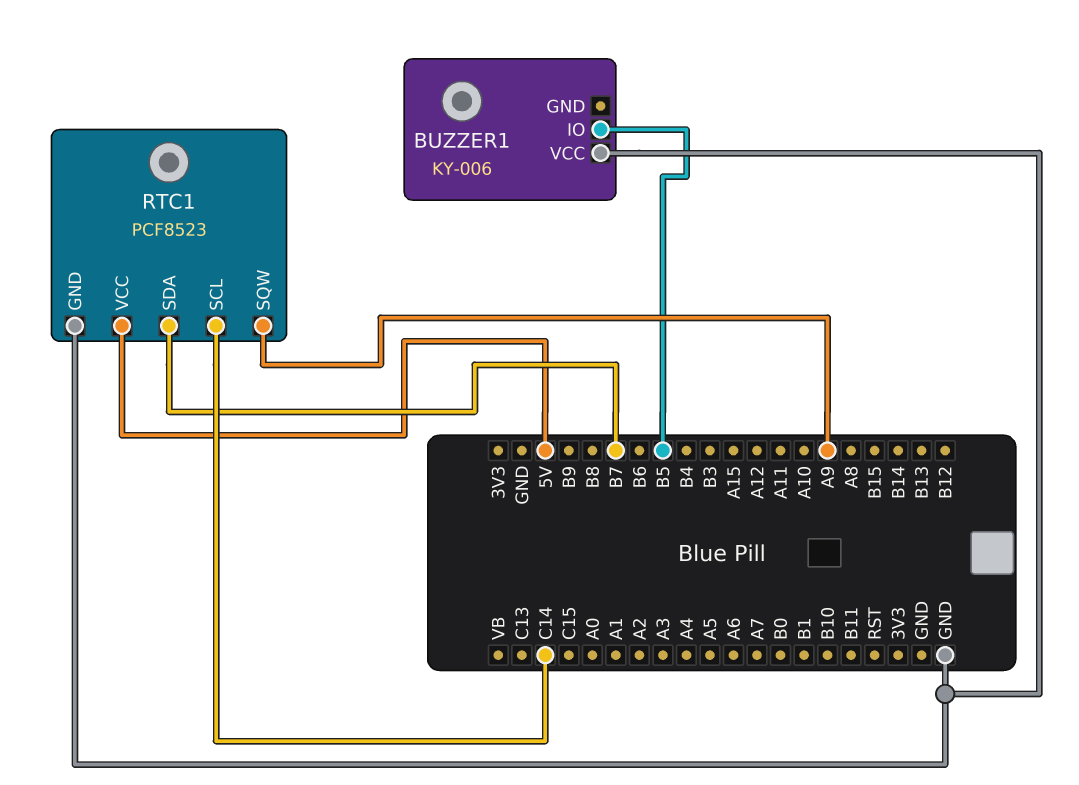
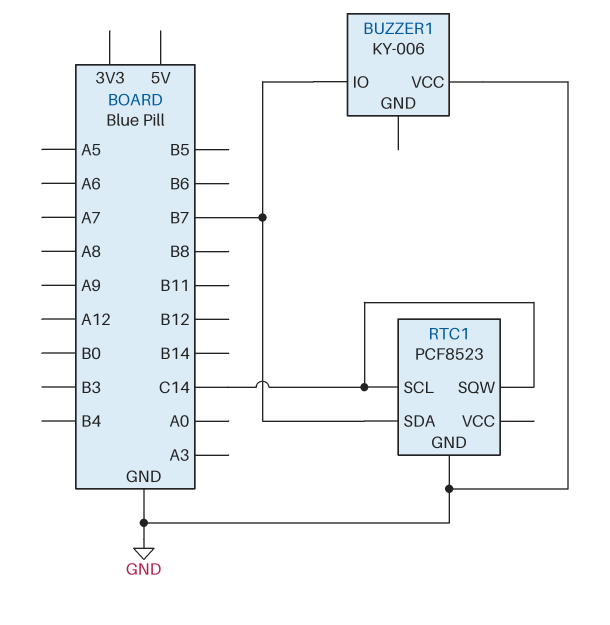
BUZZER1 pin IO: B5 -> B7
RTC1 pin SQW: A9 -> C14
RTC1 pin VCC: 5V -> none

